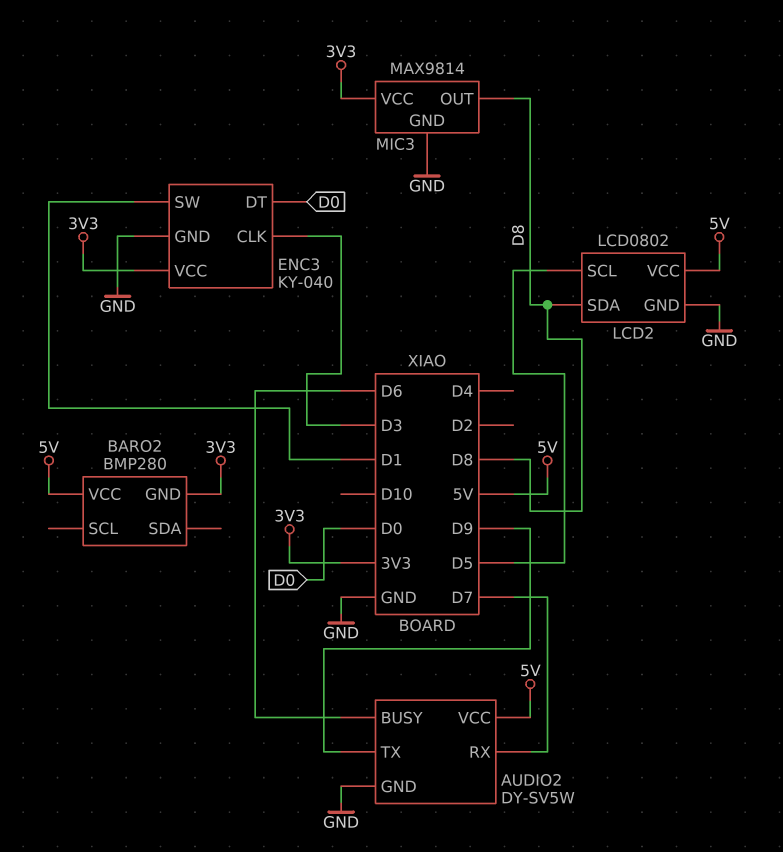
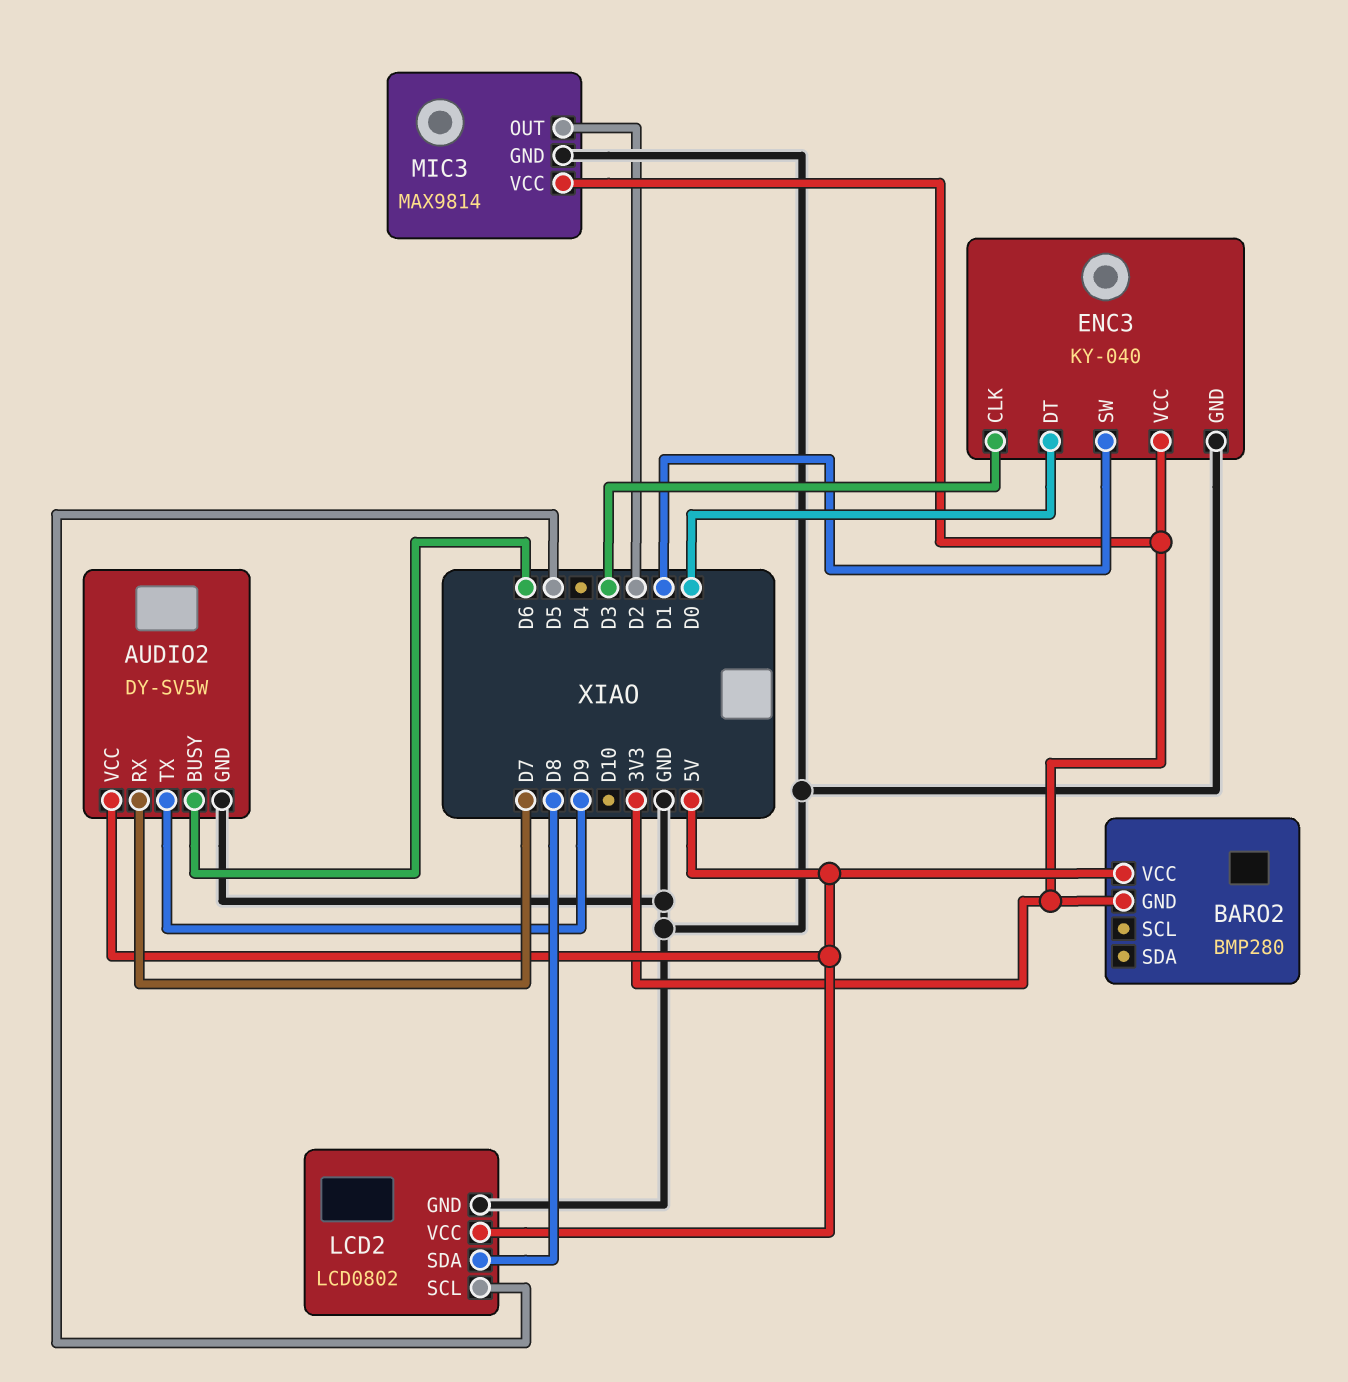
MIC3 pin OUT: D8 -> D2

